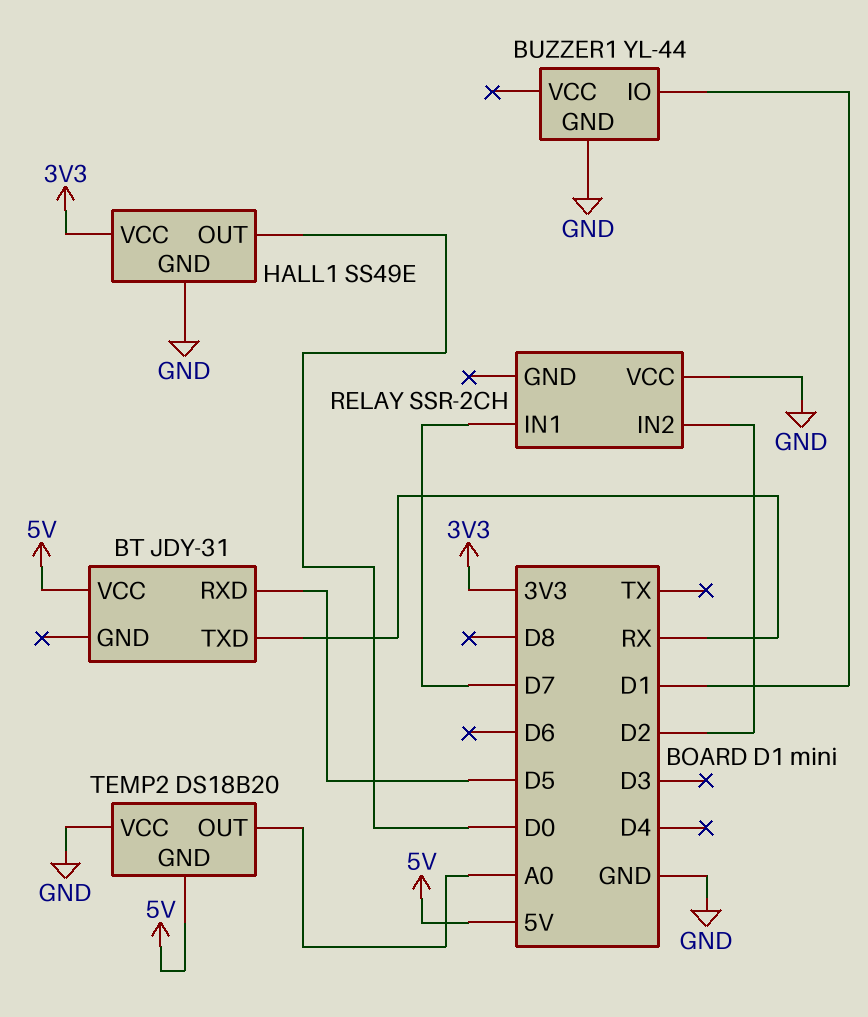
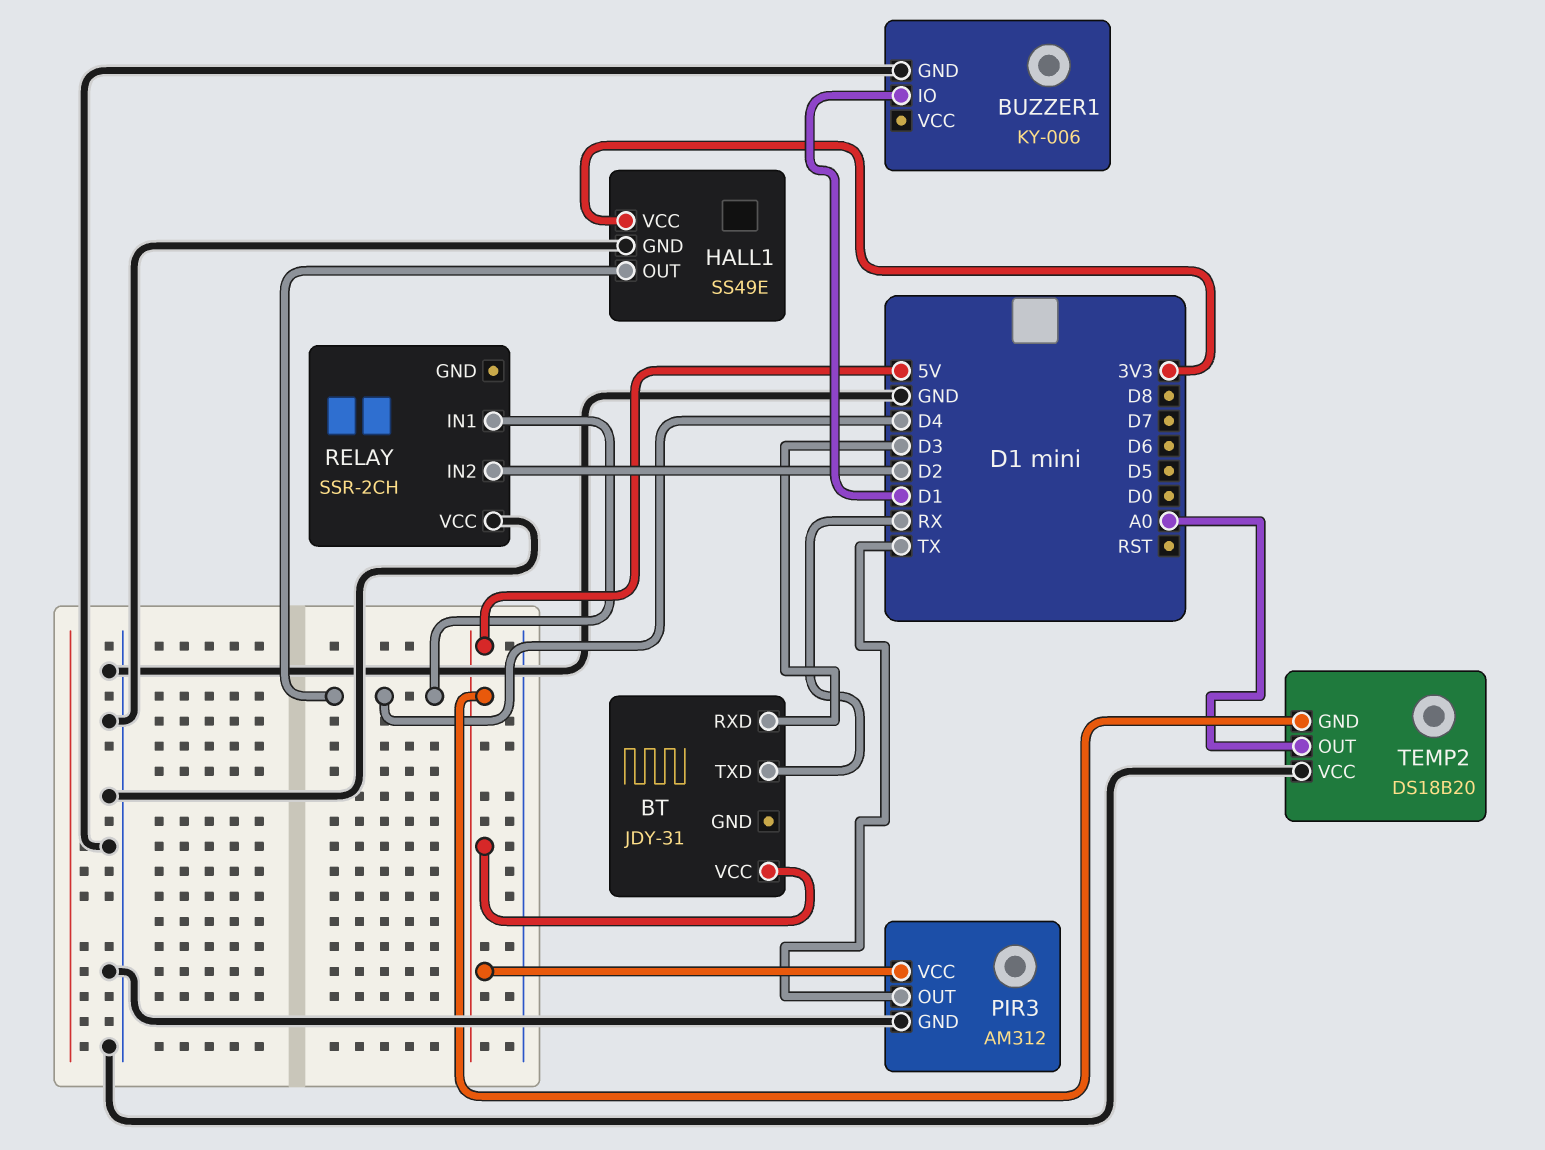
BT pin RXD: D5 -> D3
BUZZER1: YL-44 -> KY-006
HALL1 pin OUT: D0 -> D4
PIR3: none -> AM312
PIR3 pin GND: none -> GND
PIR3 pin OUT: none -> TX
PIR3 pin VCC: none -> 5V
RELAY pin IN1: D7 -> D4

